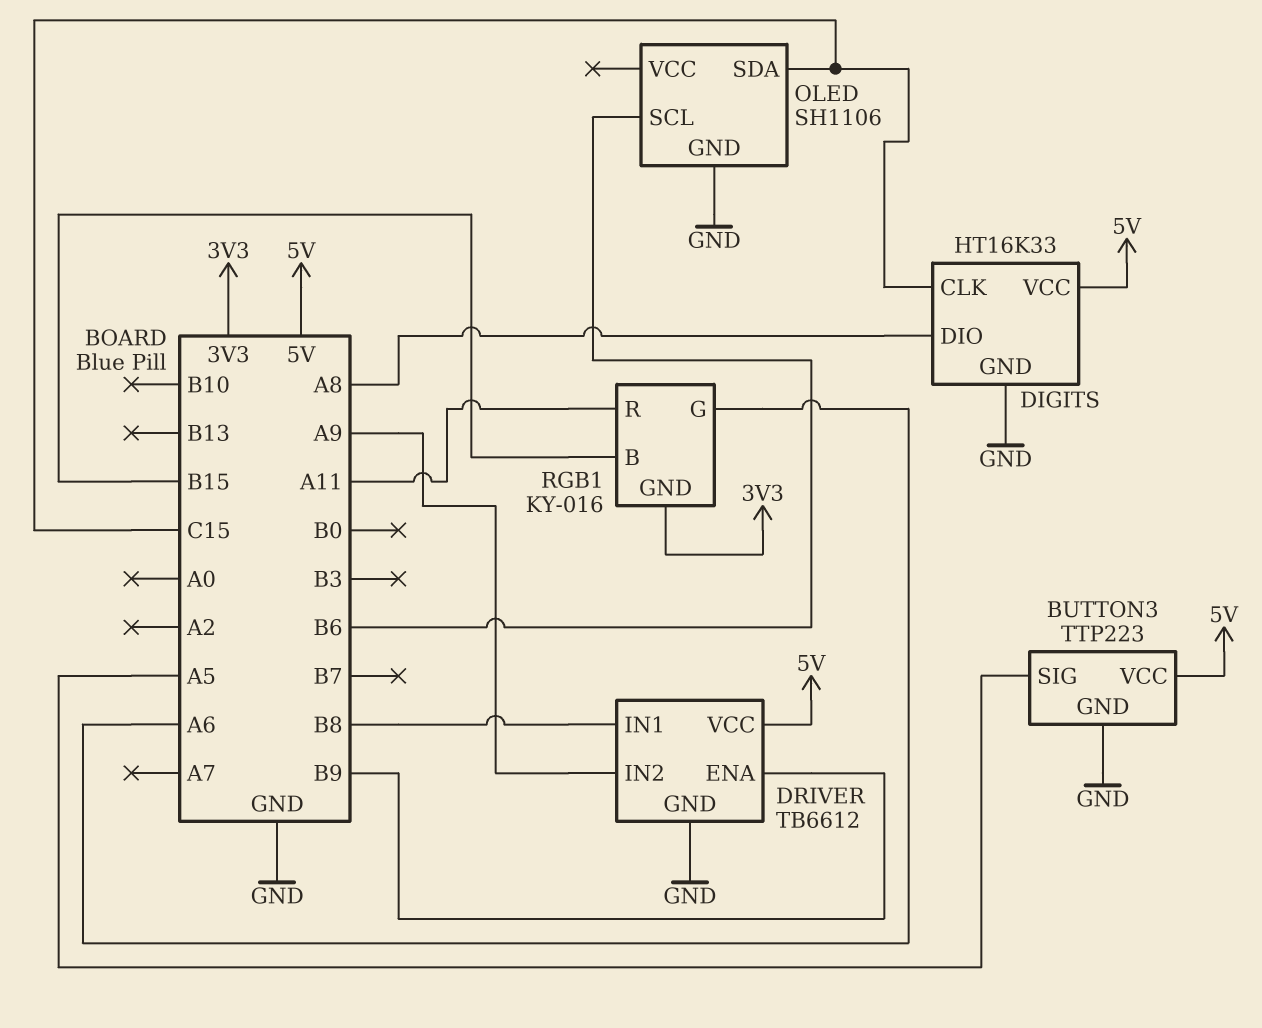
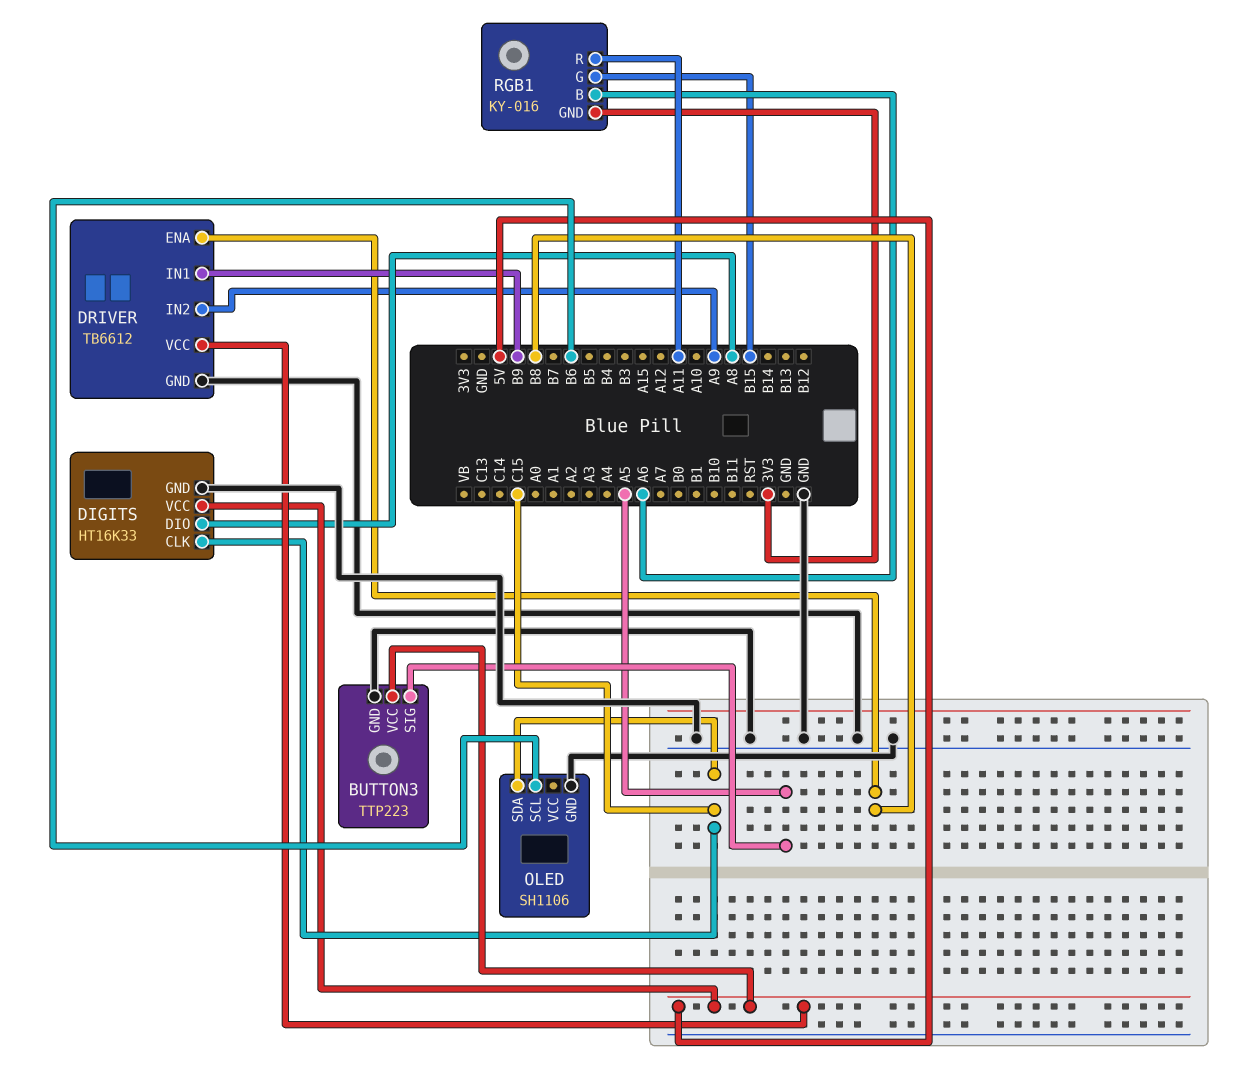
DRIVER pin ENA: B9 -> B8
DRIVER pin IN1: B8 -> B9
RGB1 pin B: B15 -> A6
RGB1 pin G: A6 -> B15

